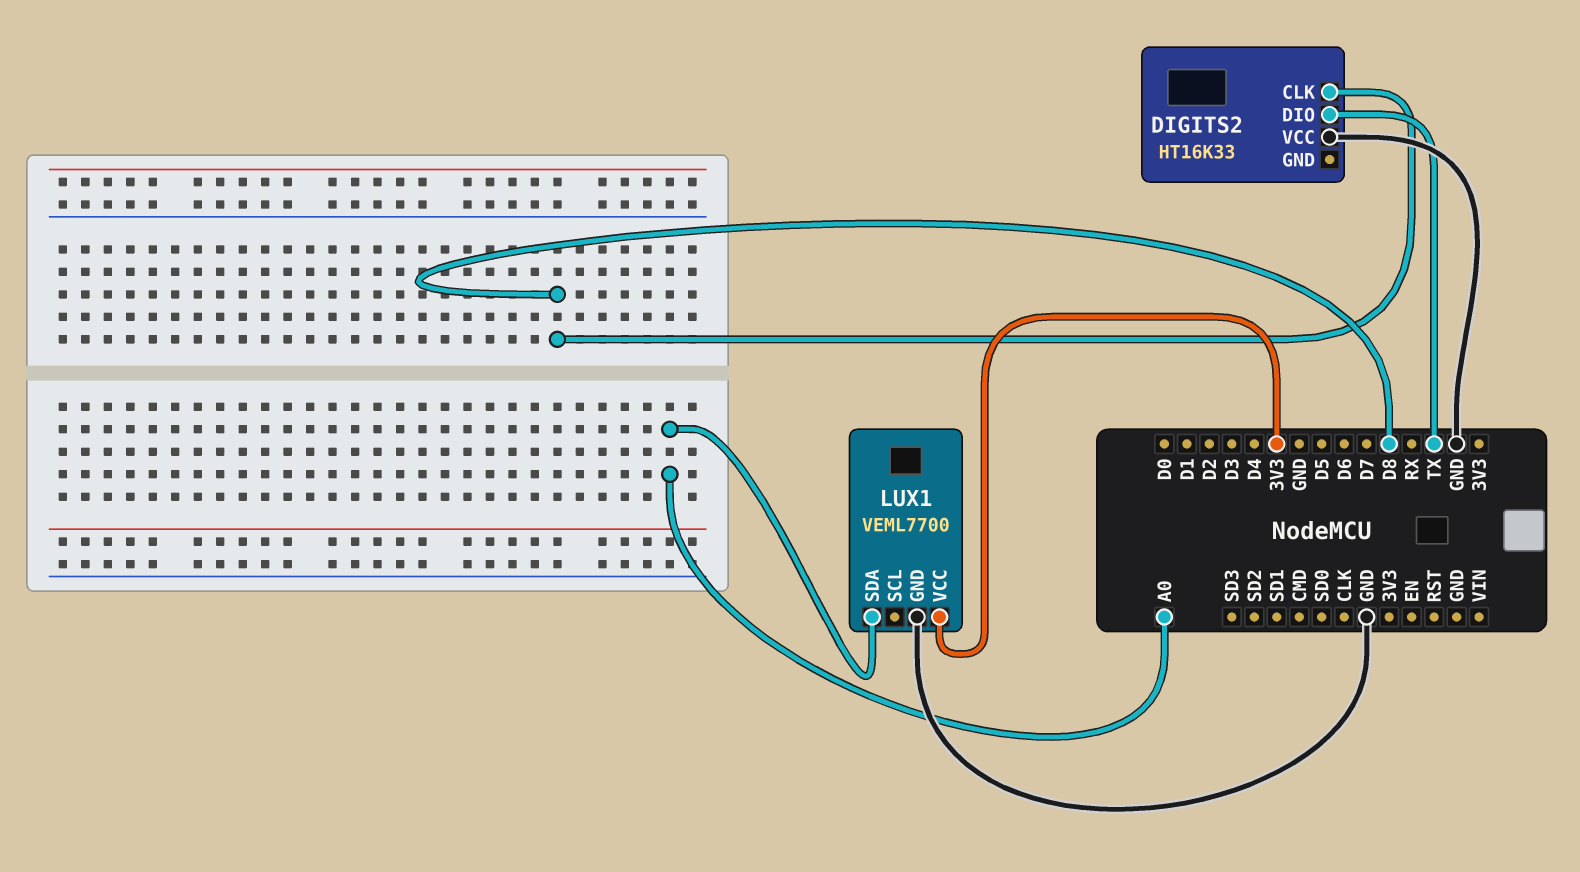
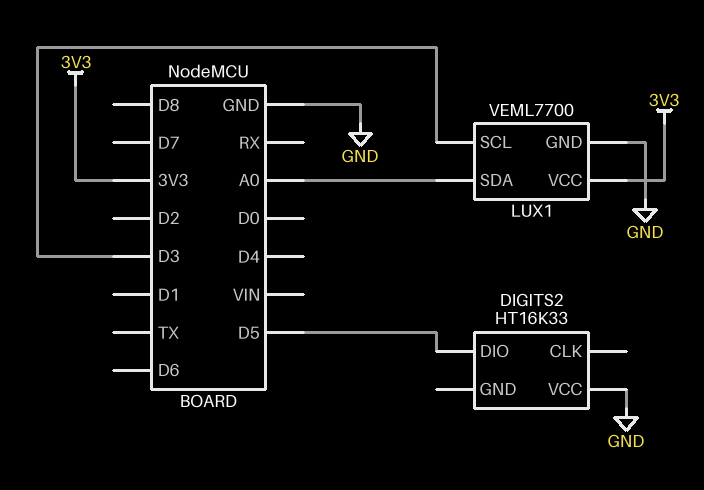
DIGITS2 pin CLK: D8 -> none
DIGITS2 pin DIO: TX -> D5
LUX1 pin SCL: none -> D3

